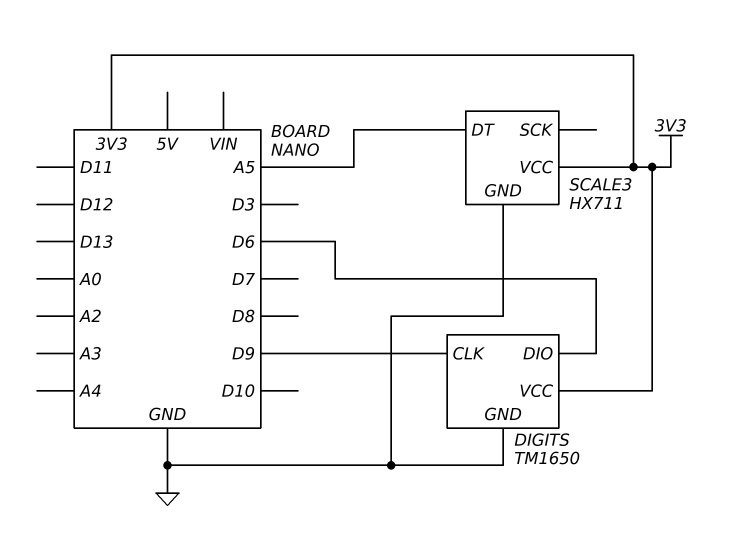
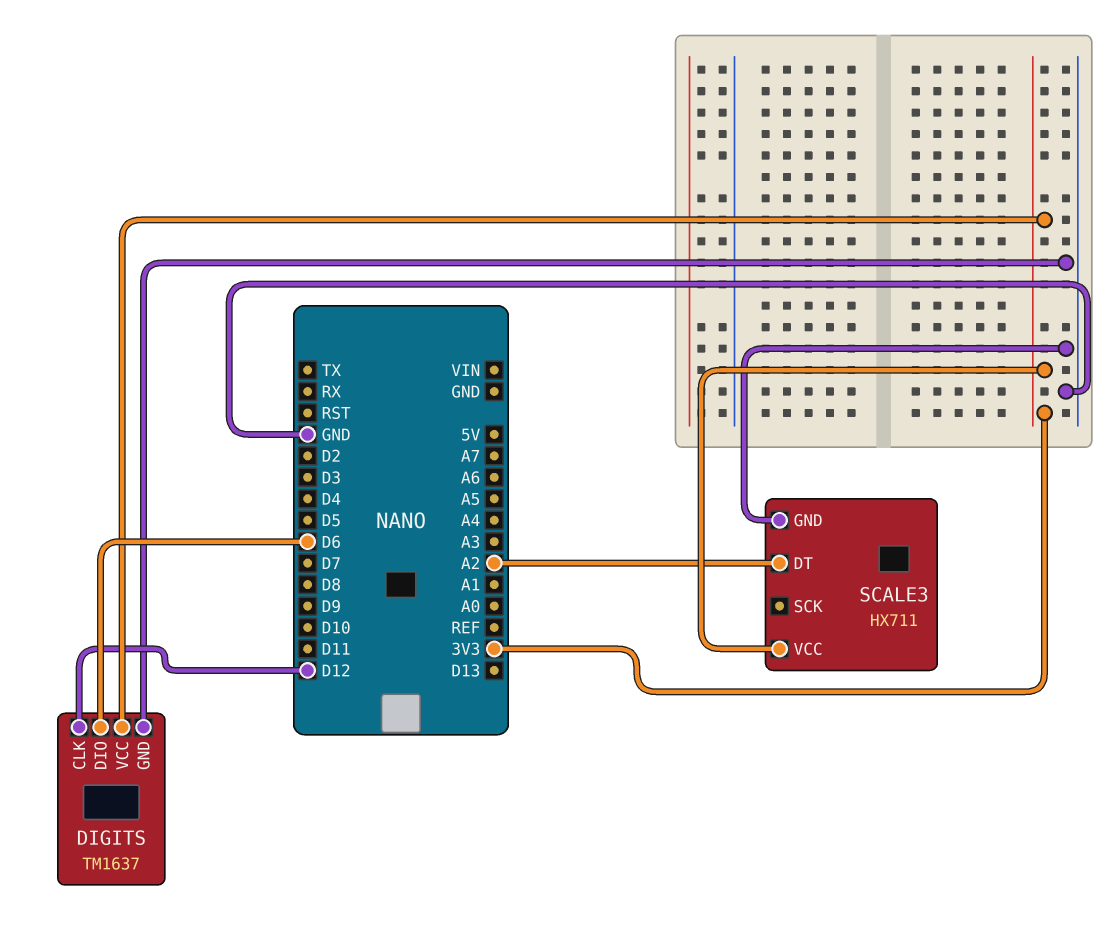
DIGITS: TM1650 -> TM1637
DIGITS pin CLK: D9 -> D12
SCALE3 pin DT: A5 -> A2

